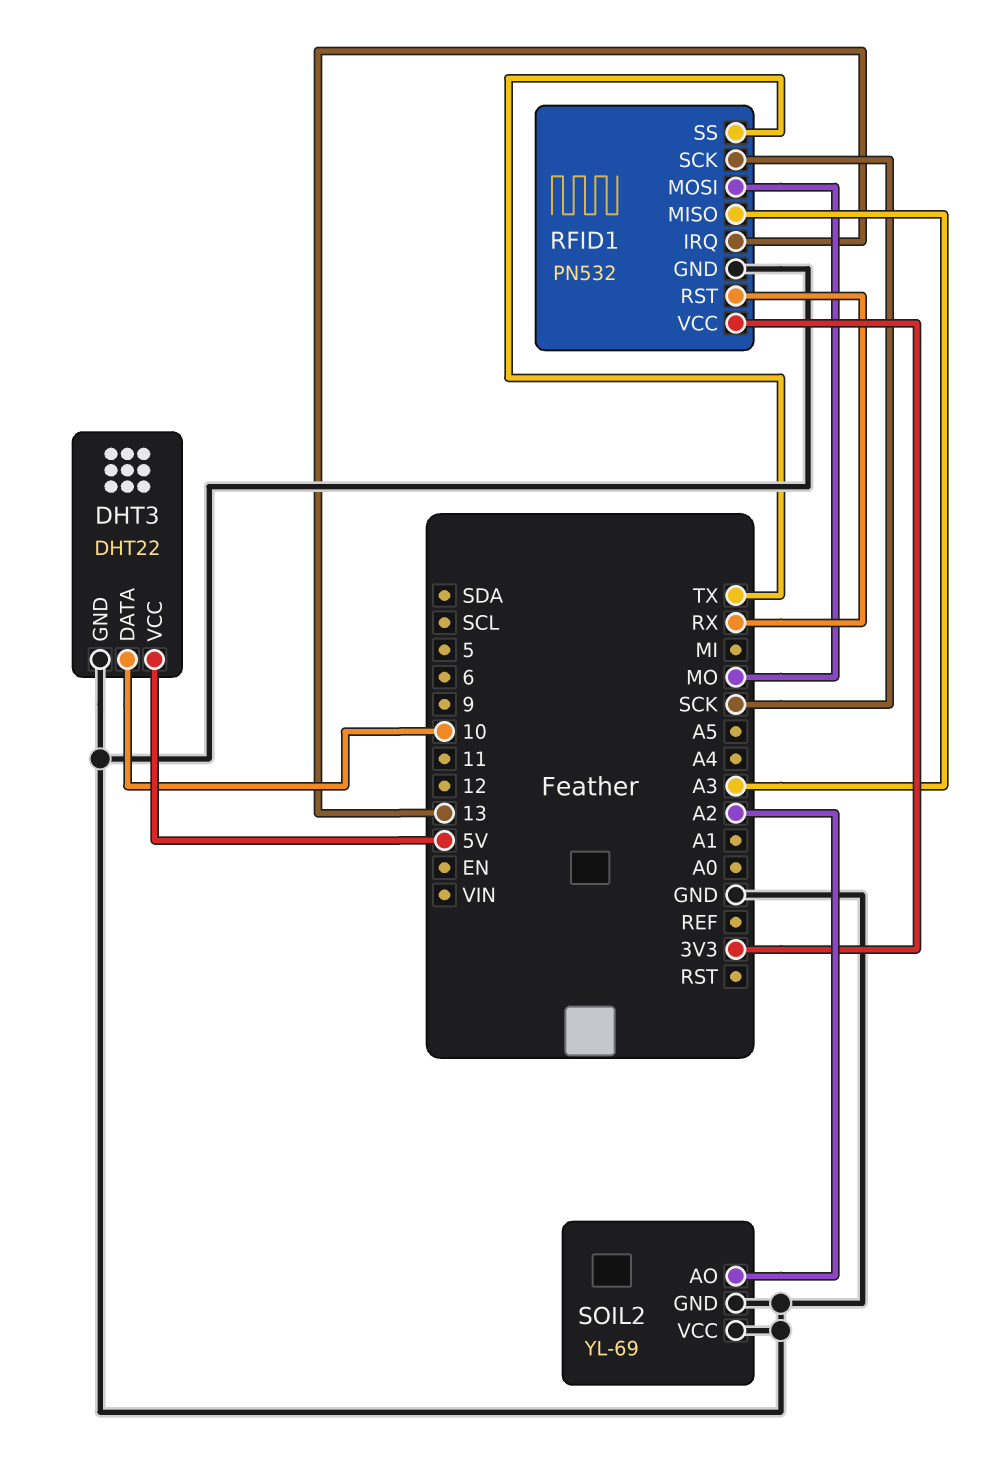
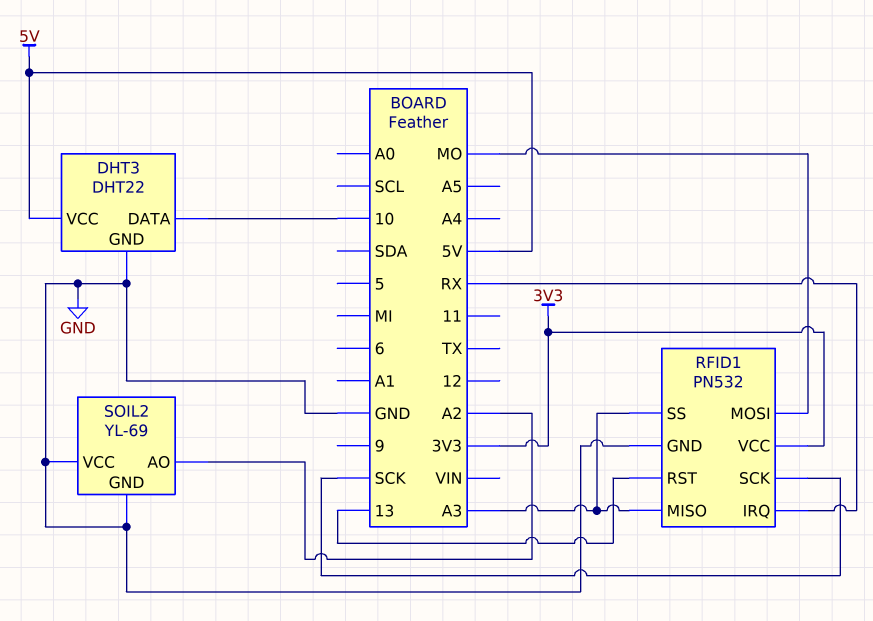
RFID1 pin IRQ: 13 -> RX
RFID1 pin RST: RX -> 13
RFID1 pin SS: TX -> A3

